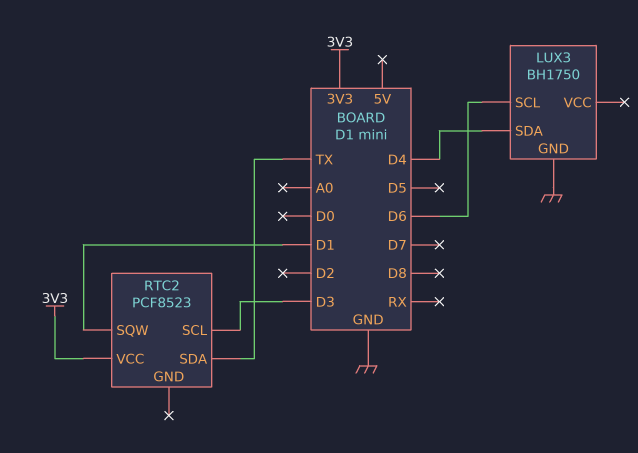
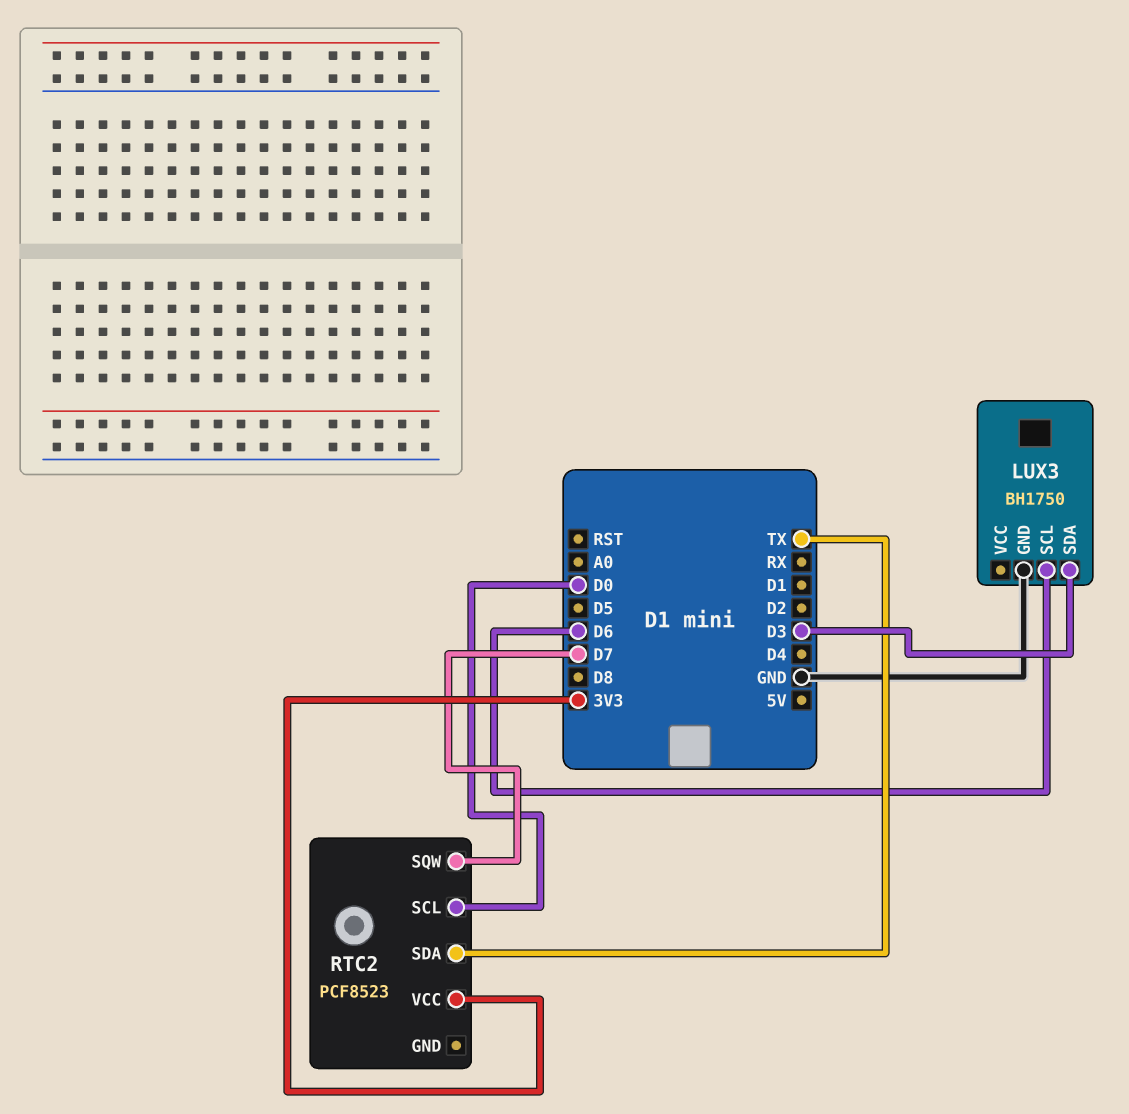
LUX3 pin SDA: D4 -> D3
RTC2 pin SCL: D3 -> D0
RTC2 pin SQW: D1 -> D7

